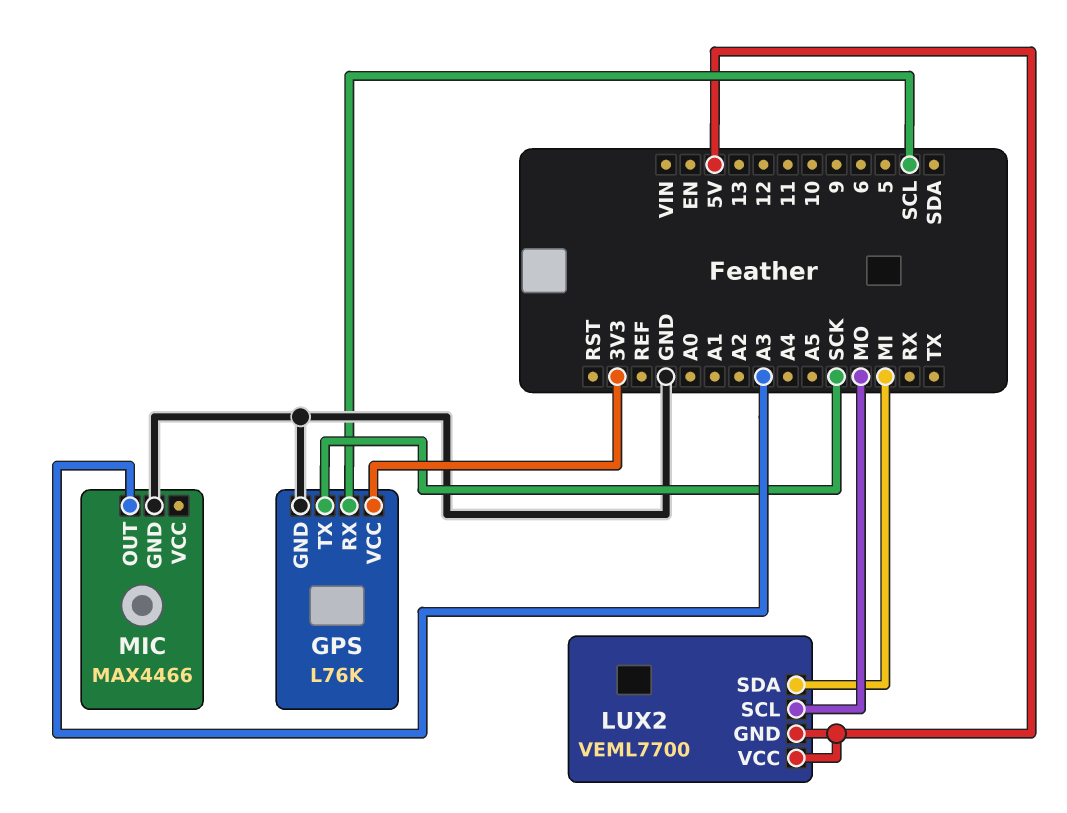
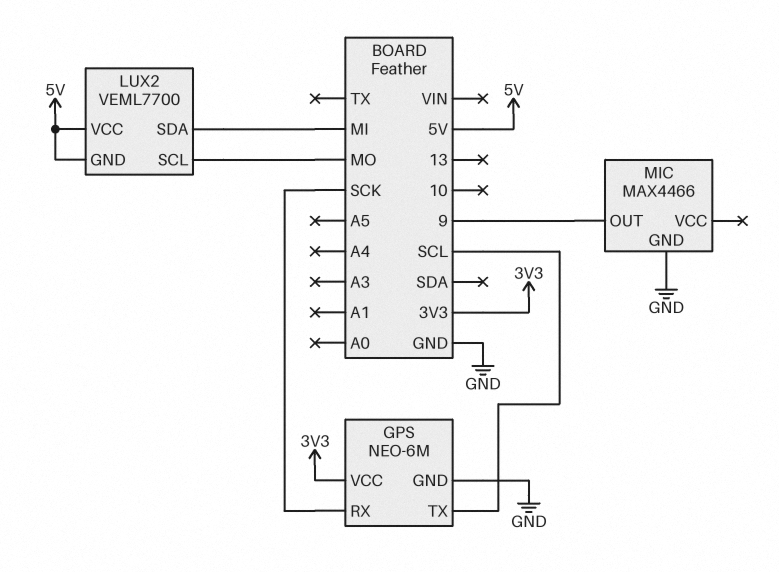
GPS: L76K -> NEO-6M
GPS pin RX: SCL -> SCK
GPS pin TX: SCK -> SCL
MIC pin OUT: A3 -> 9

